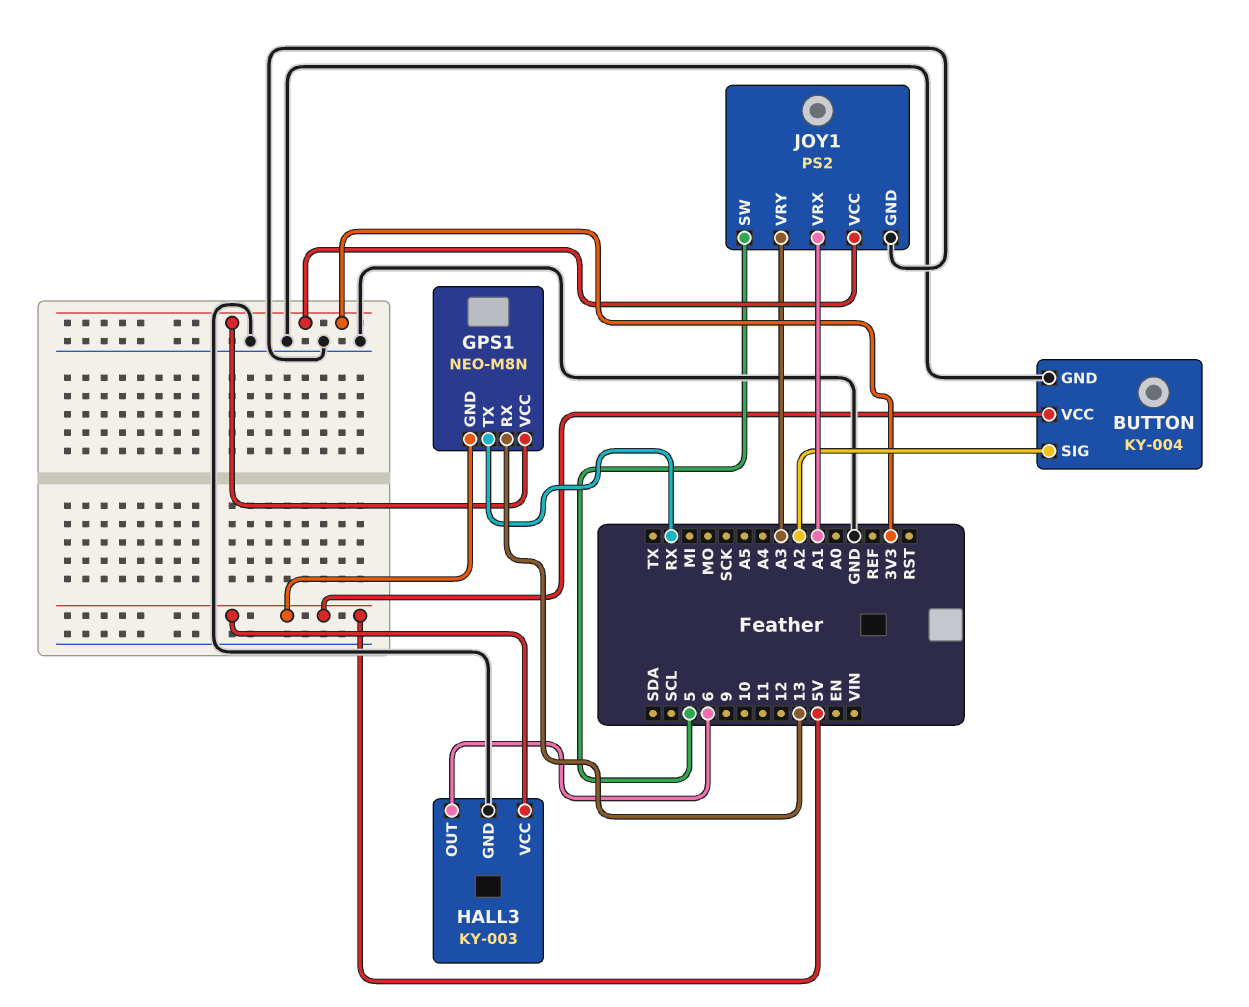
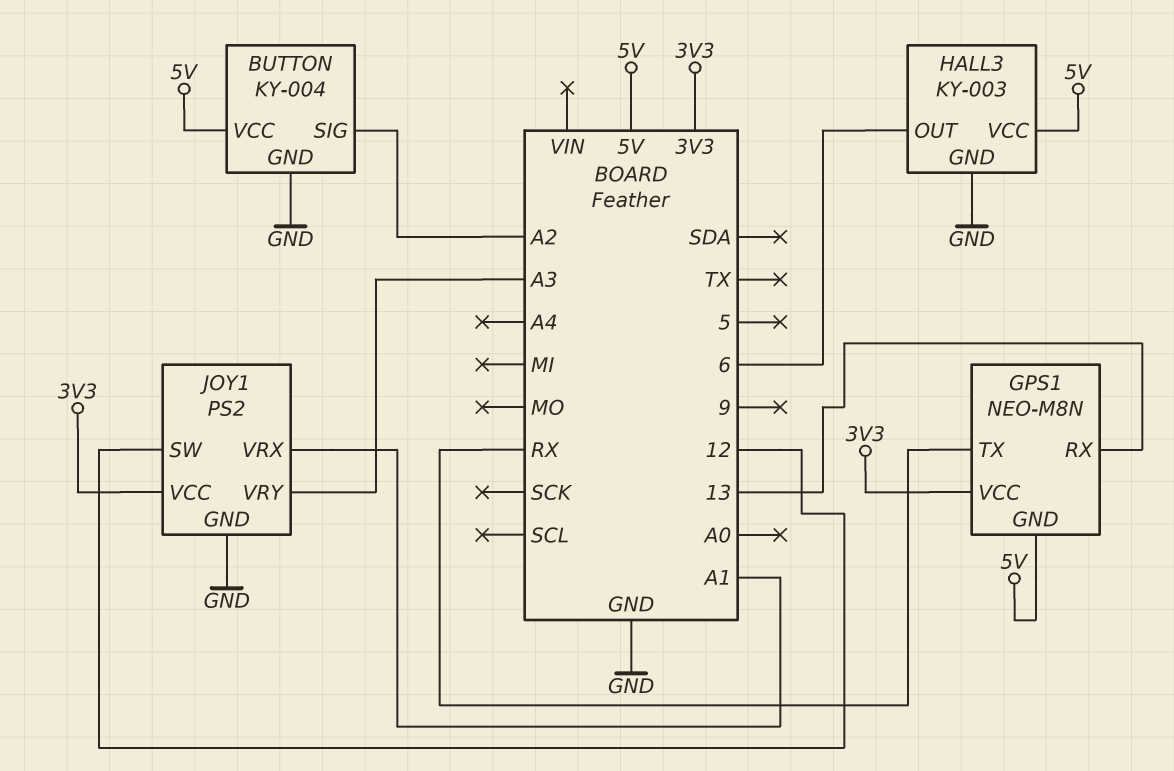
JOY1 pin SW: 5 -> 12

